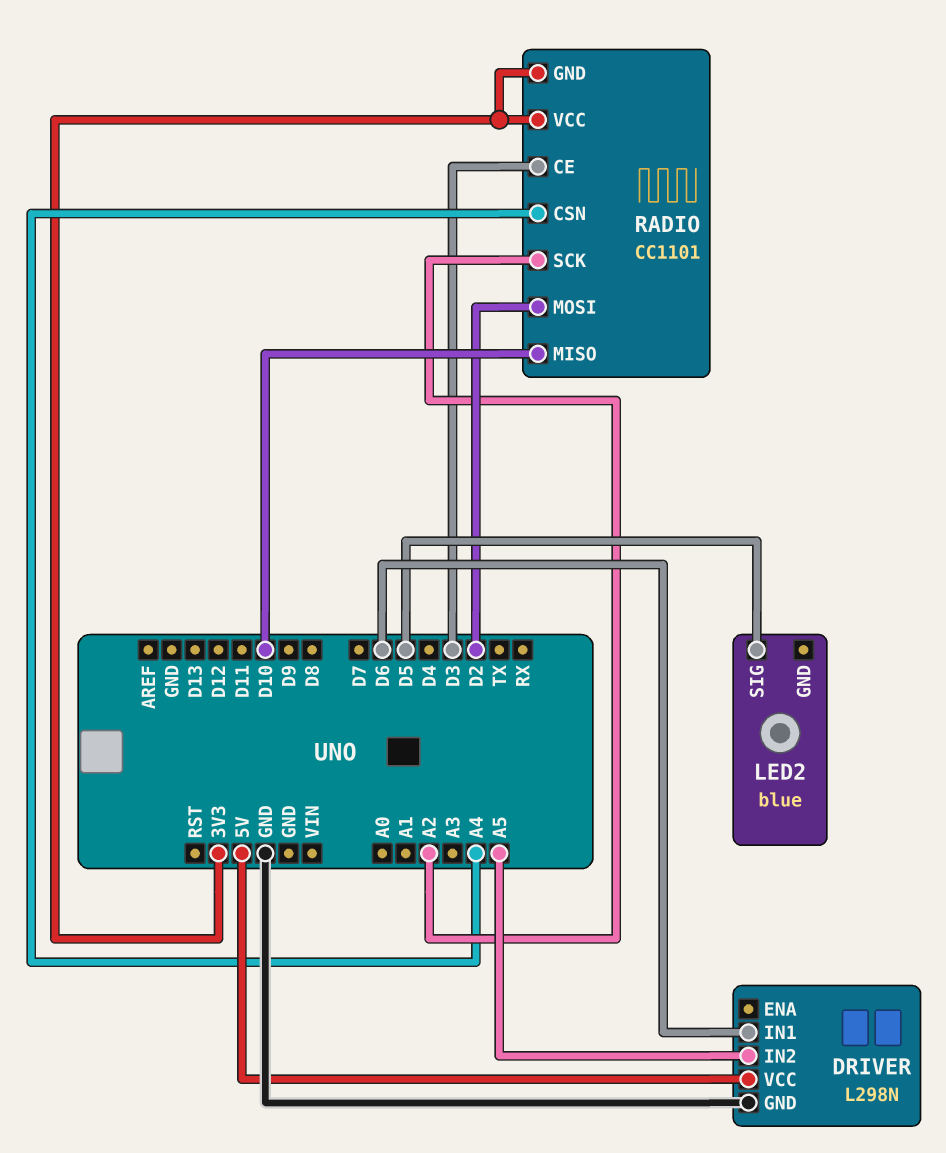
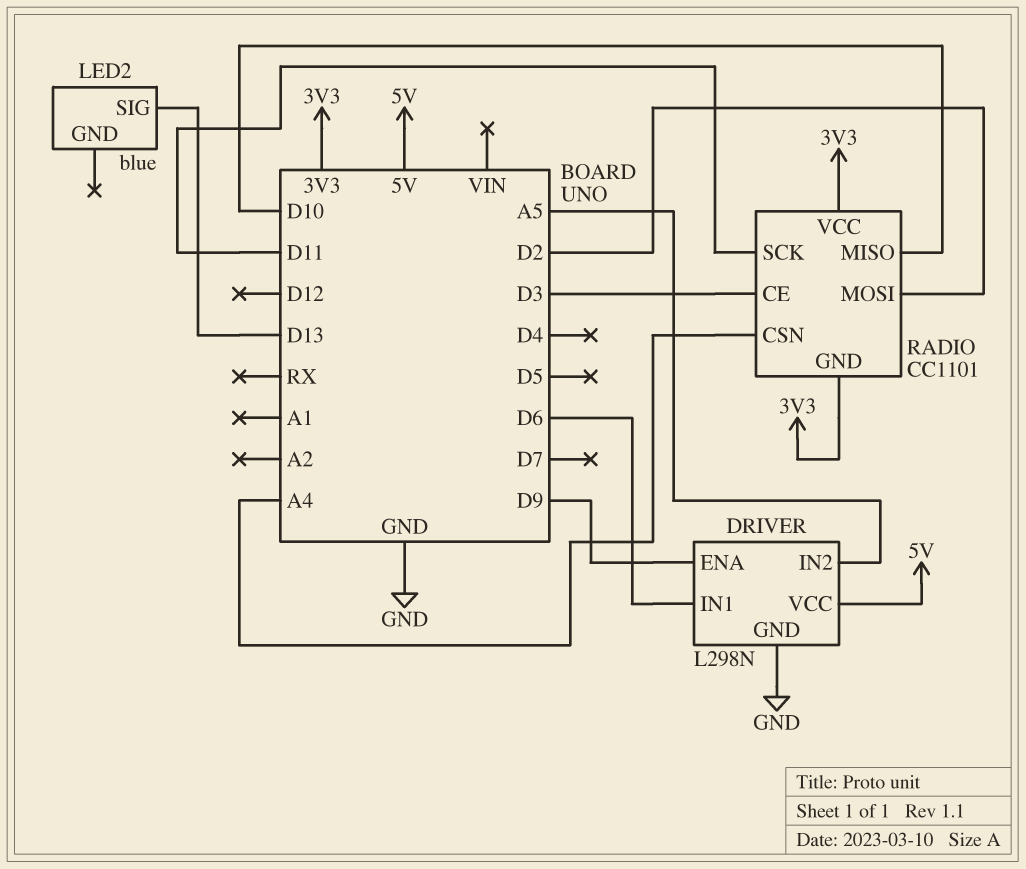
DRIVER pin ENA: none -> D9
LED2 pin SIG: D5 -> D13
RADIO pin SCK: A2 -> D11

